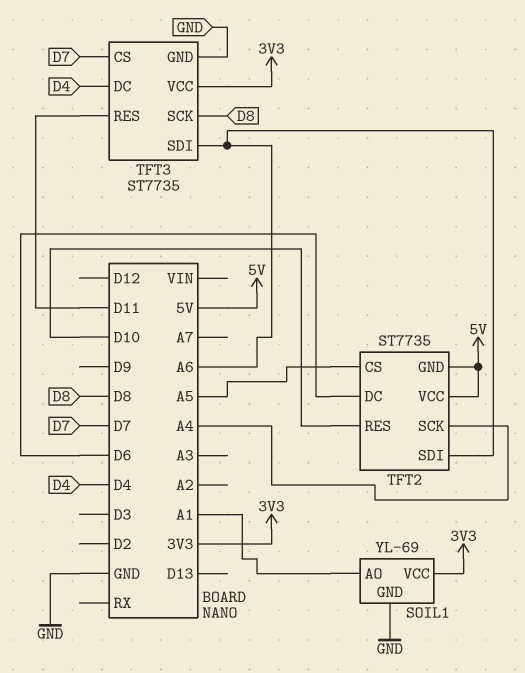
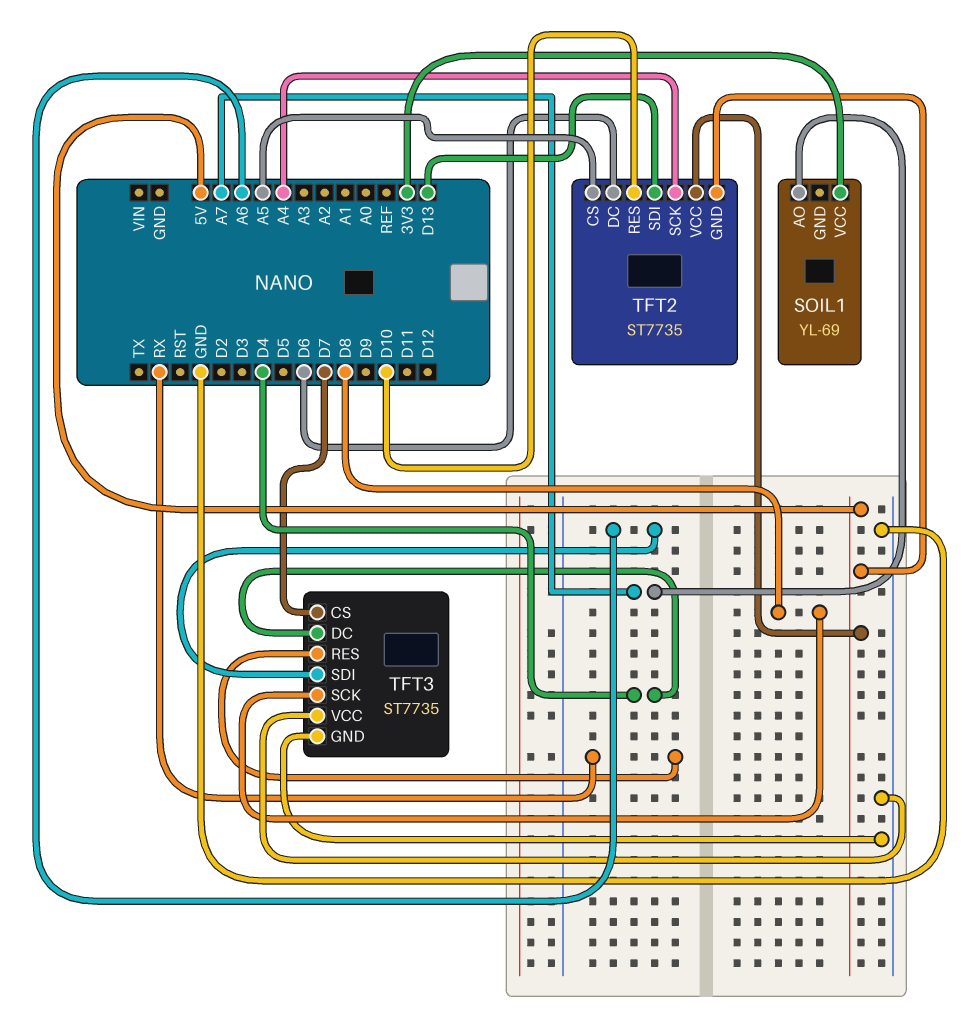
SOIL1 pin AO: A1 -> A7
SOIL1 pin GND: GND -> none
TFT2 pin SDI: A6 -> D13
TFT3 pin RES: D11 -> RX
TFT3 pin VCC: 3V3 -> GND

